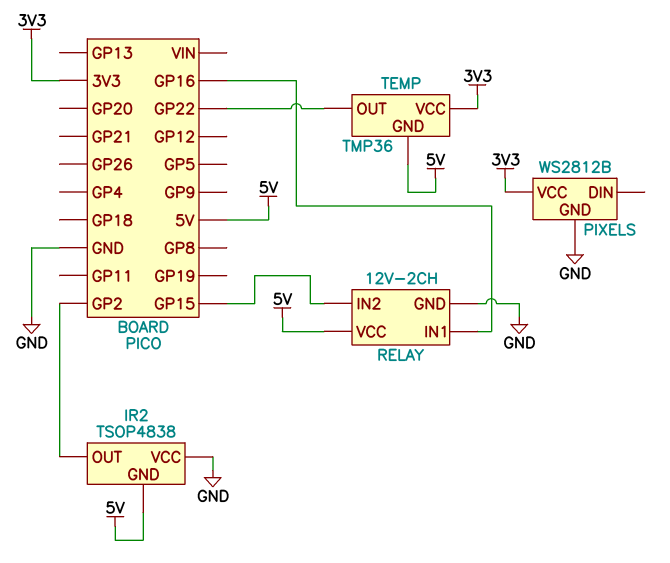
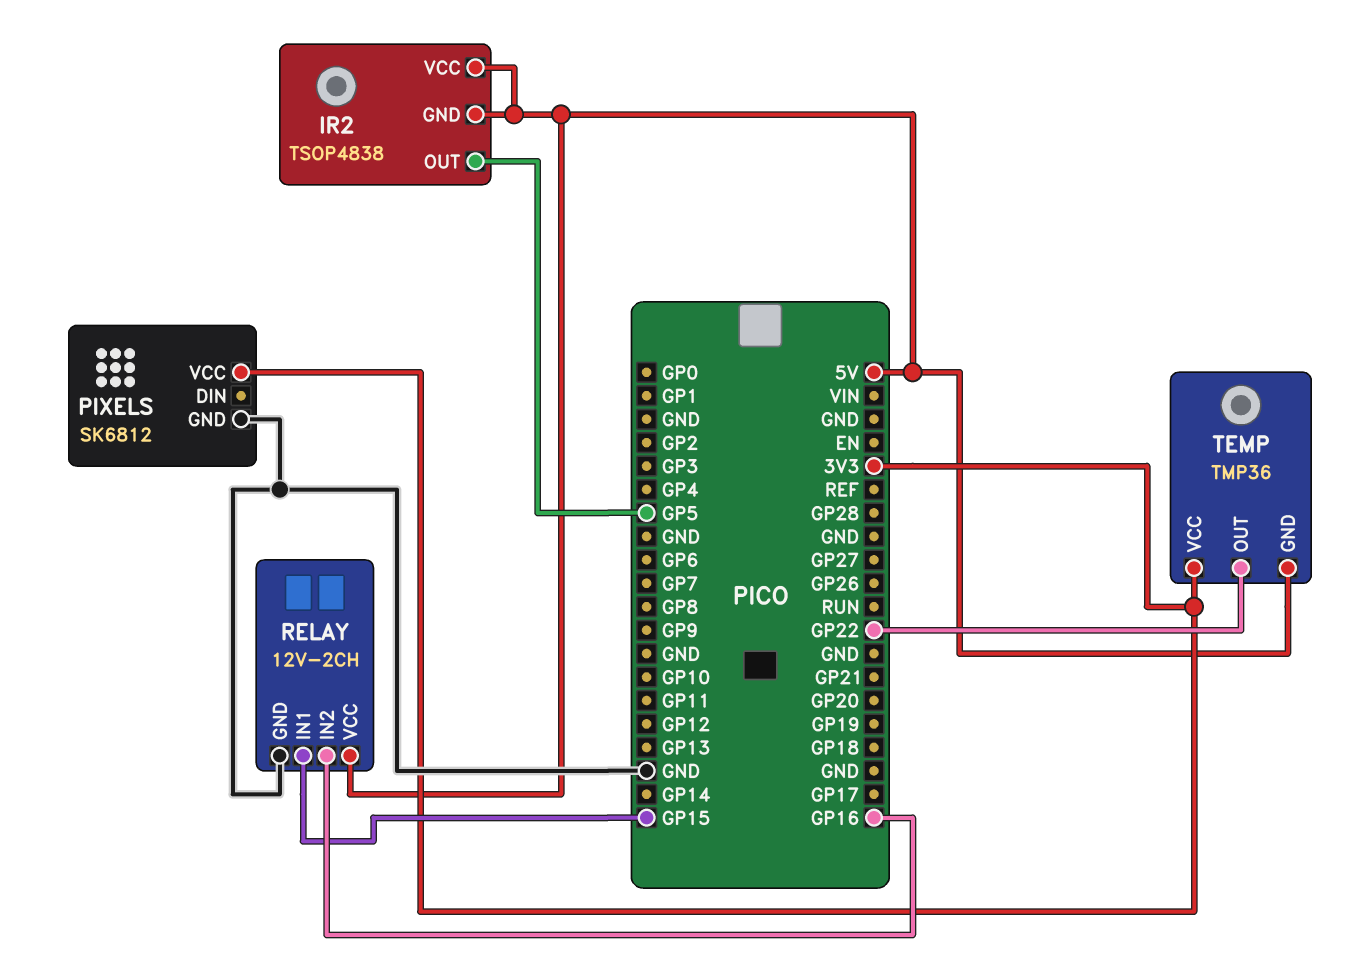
IR2 pin OUT: GP2 -> GP5
IR2 pin VCC: GND -> 5V
PIXELS: WS2812B -> SK6812
RELAY pin IN1: GP16 -> GP15
RELAY pin IN2: GP15 -> GP16

